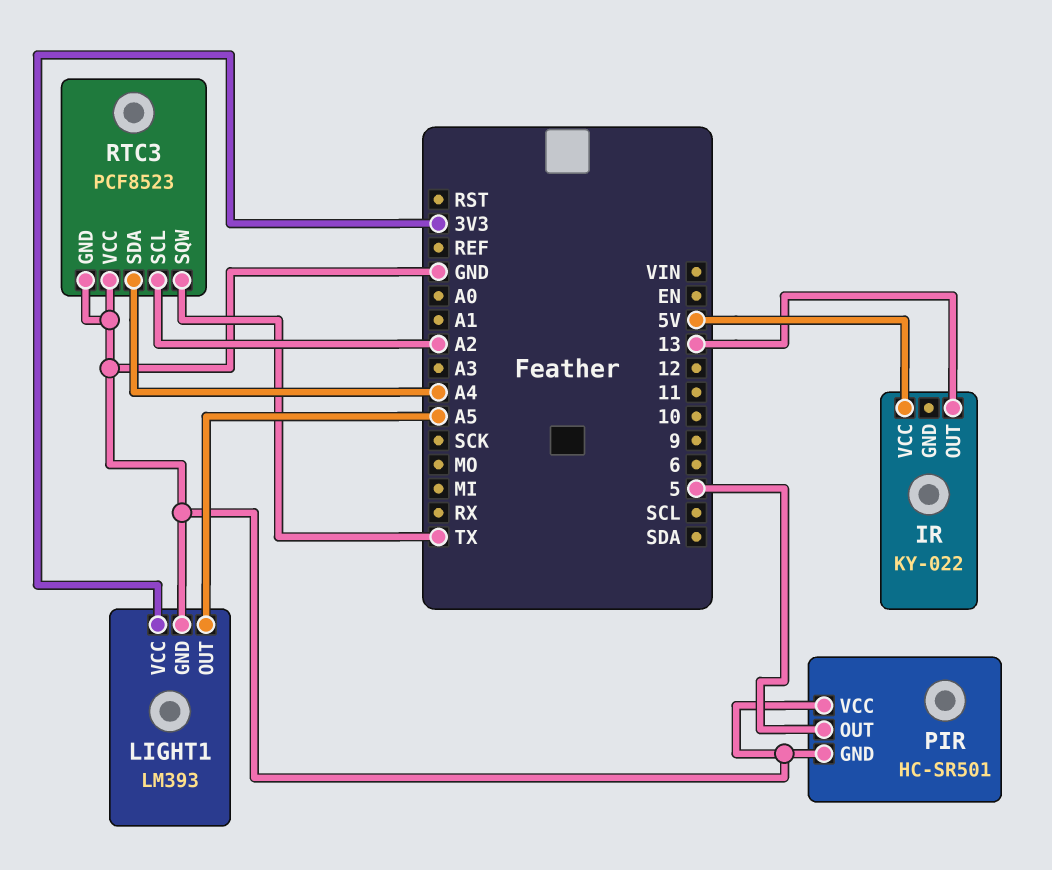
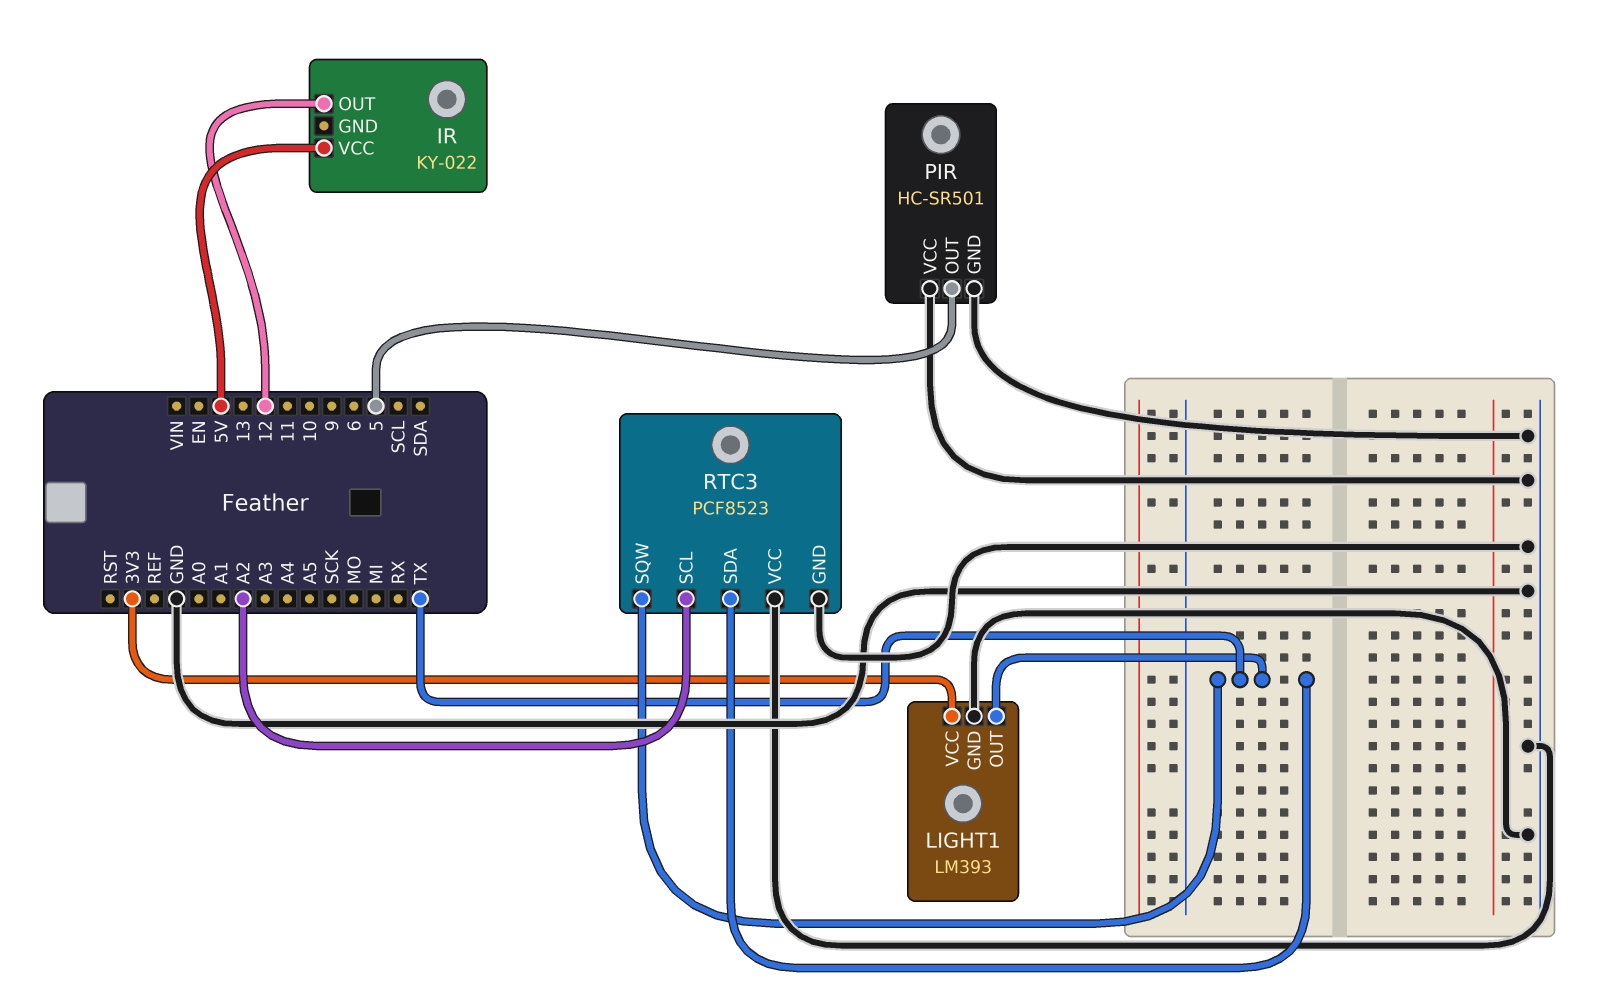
IR pin OUT: 13 -> 12
LIGHT1 pin OUT: A5 -> TX
RTC3 pin SDA: A4 -> TX

